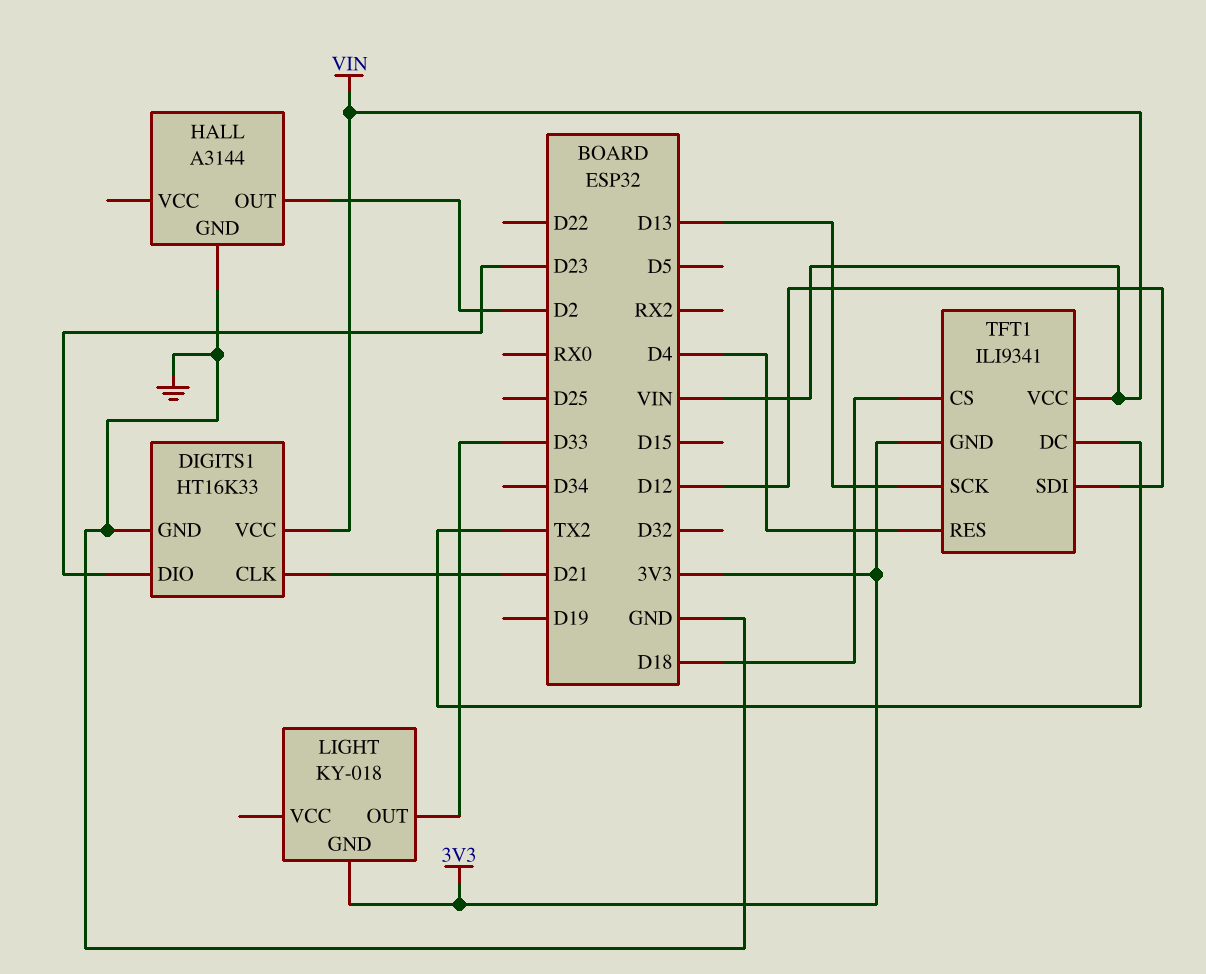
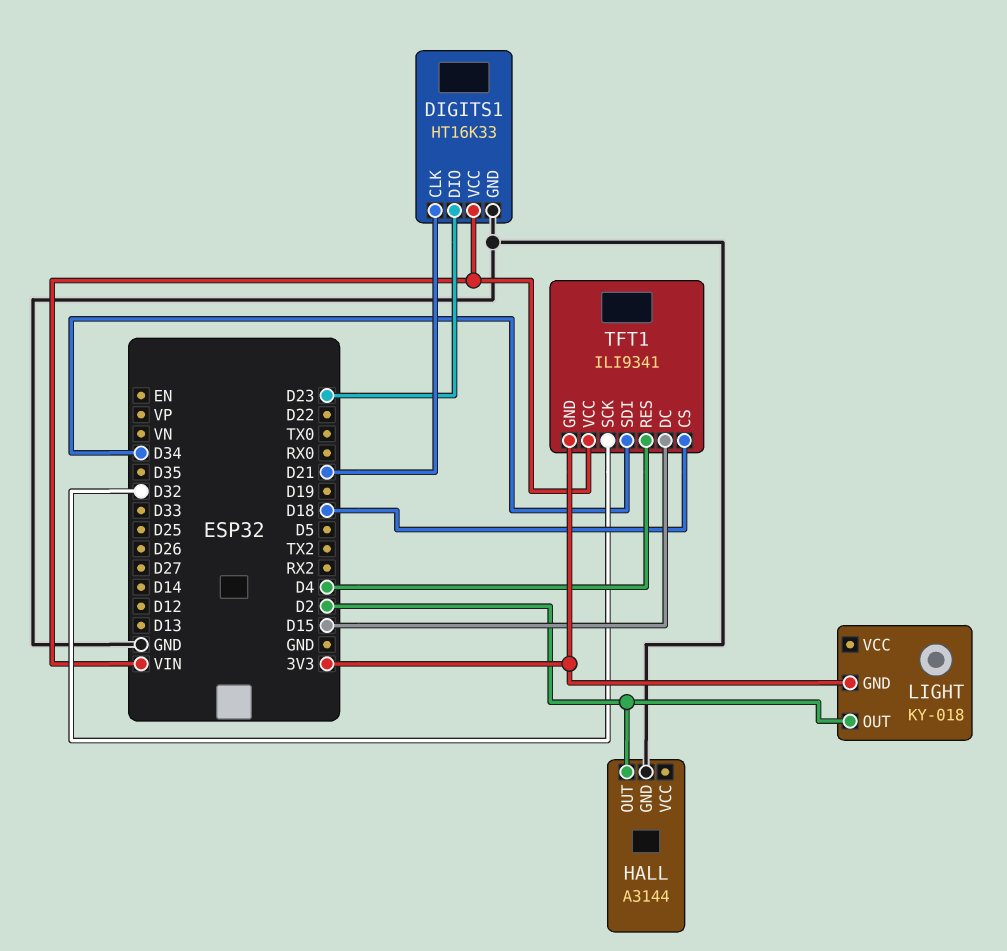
LIGHT pin OUT: D33 -> D2
TFT1 pin DC: TX2 -> D15
TFT1 pin SCK: D13 -> D32
TFT1 pin SDI: D12 -> D34

